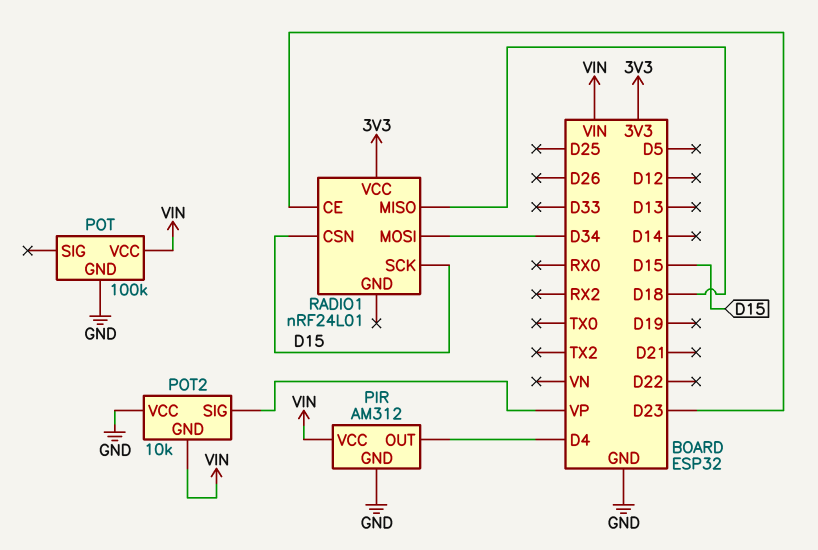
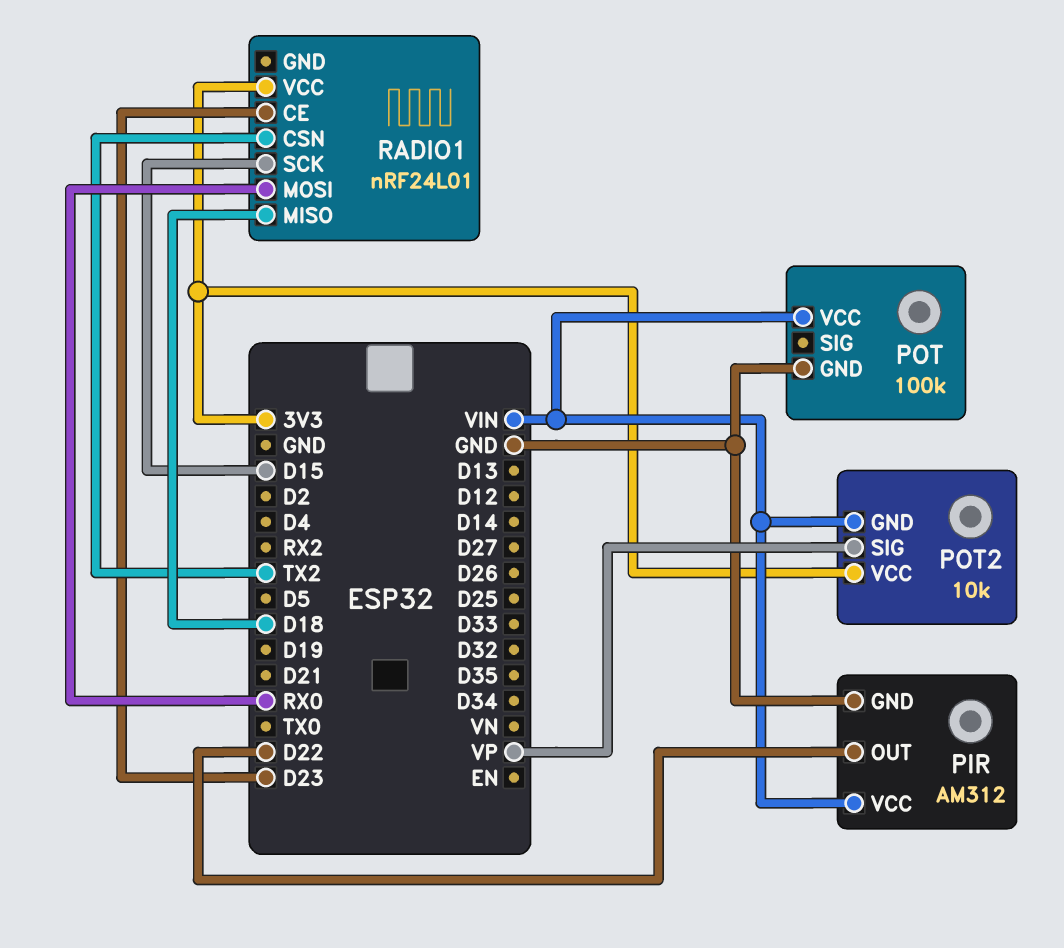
PIR pin OUT: D4 -> D22
POT2 pin VCC: GND -> 3V3
RADIO1 pin CSN: D15 -> TX2
RADIO1 pin MOSI: D34 -> RX0

